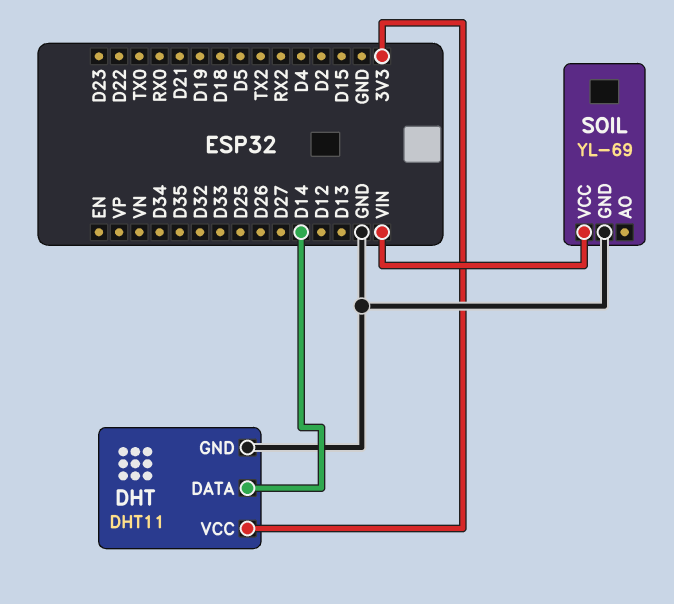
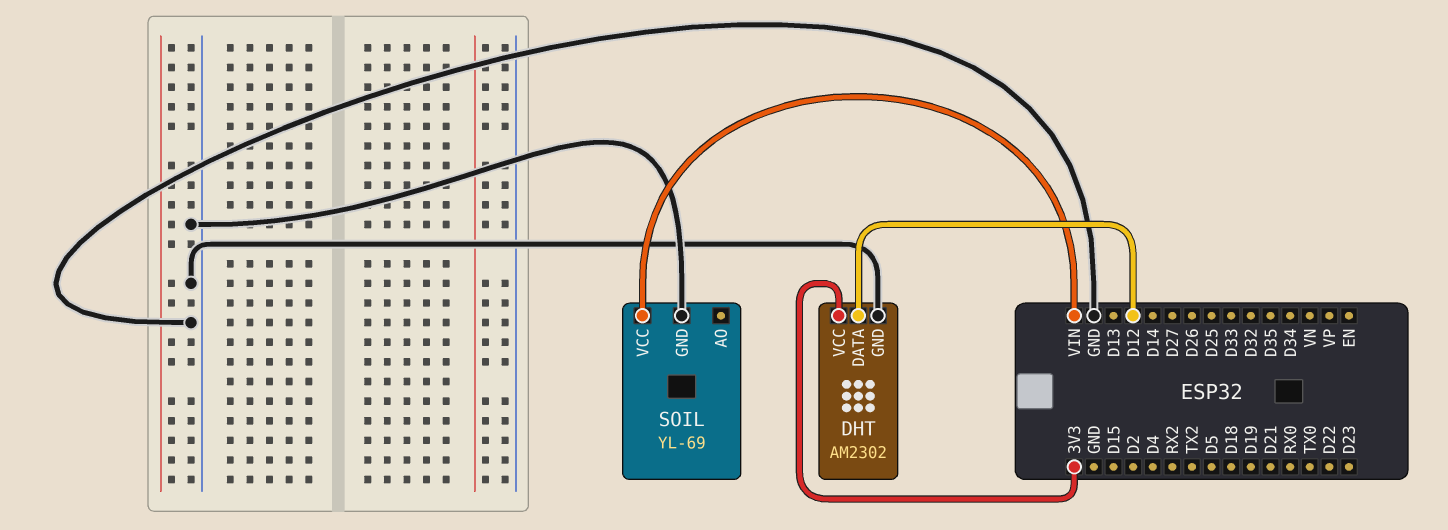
DHT: DHT11 -> AM2302
DHT pin DATA: D14 -> D12

